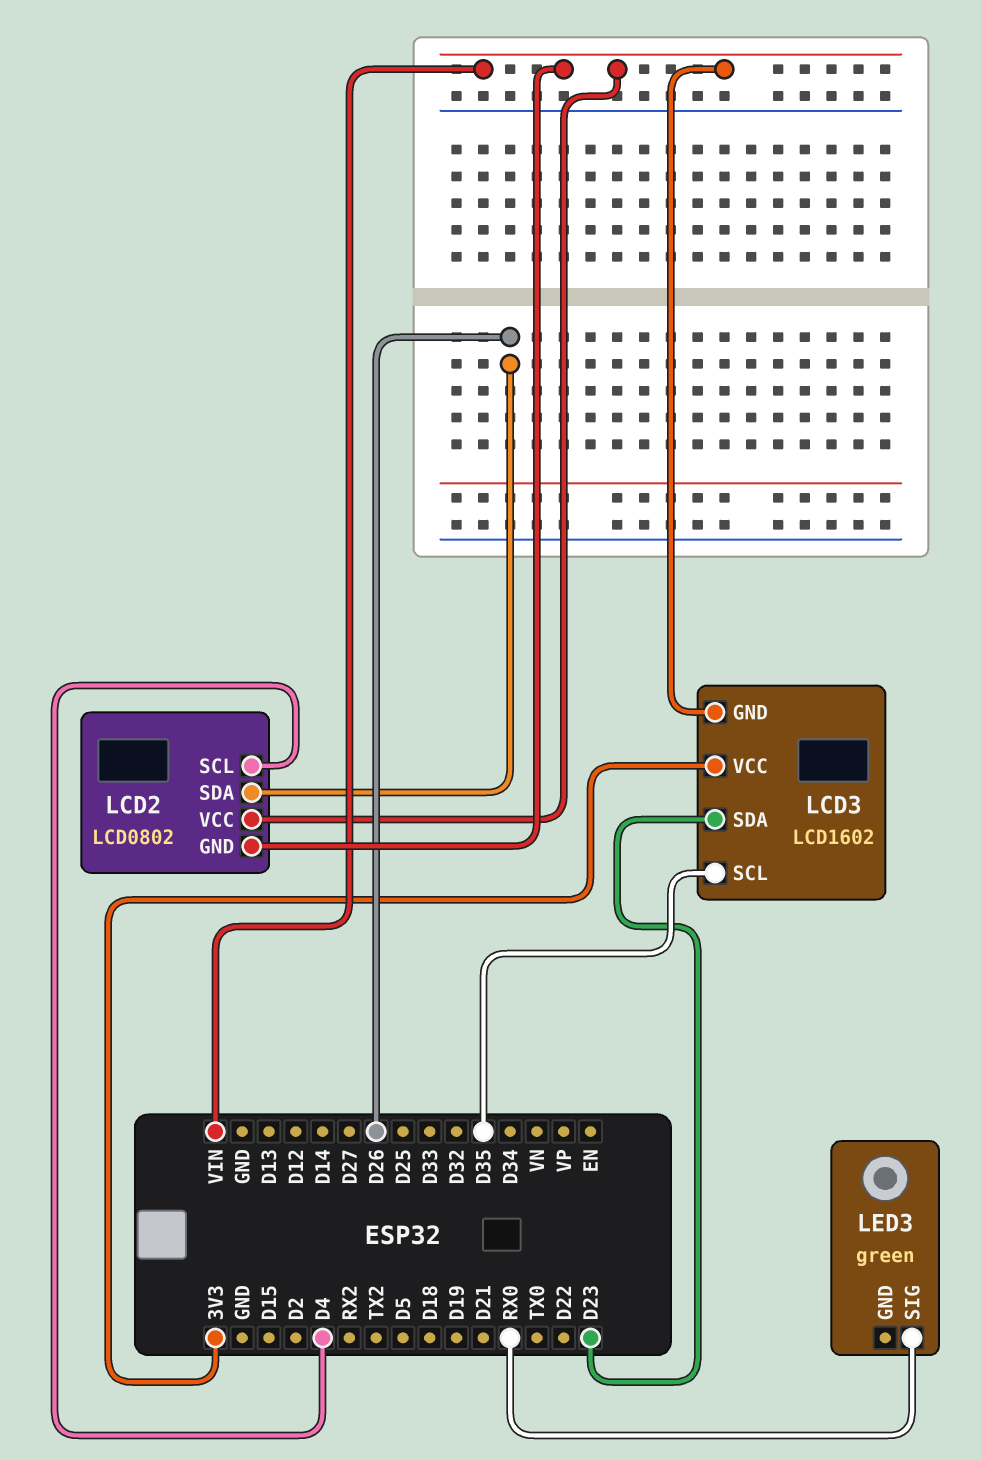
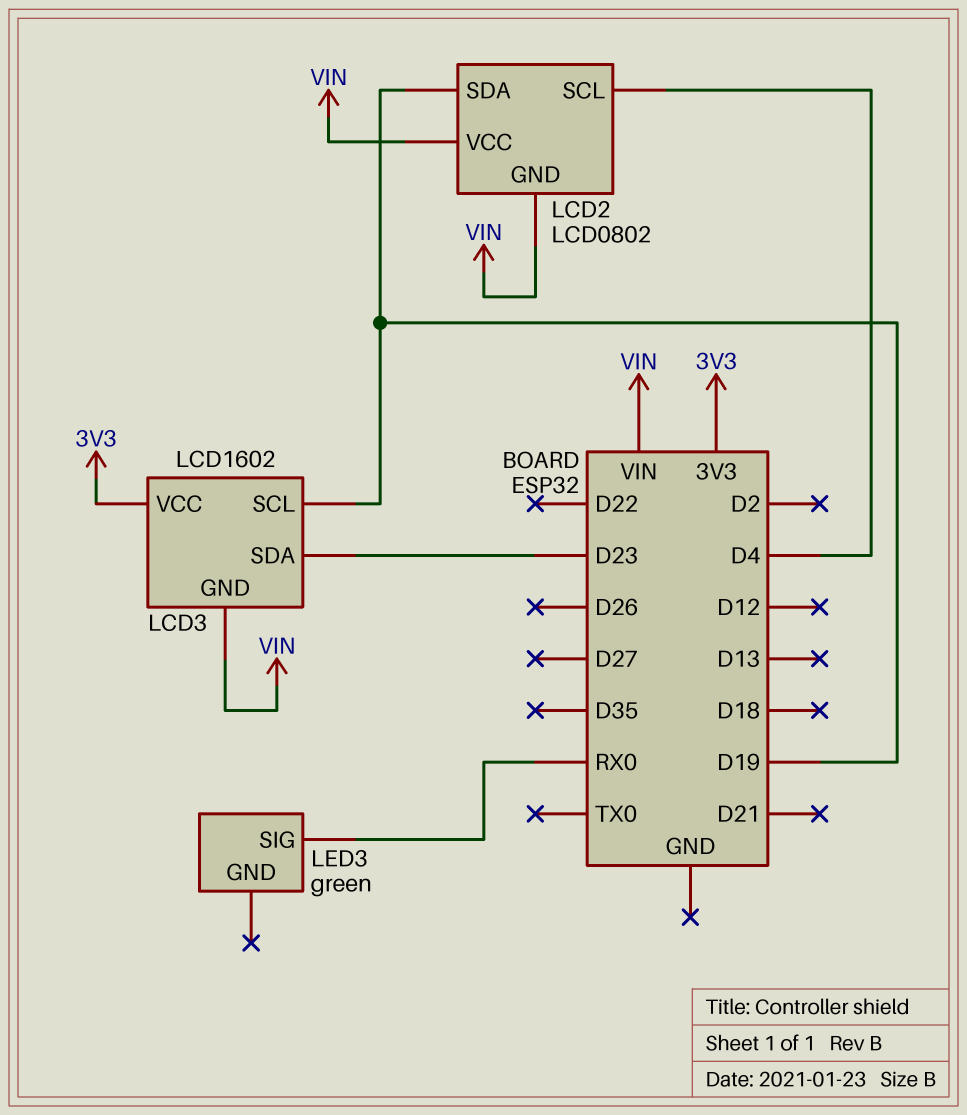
LCD2 pin SDA: D26 -> D19
LCD3 pin SCL: D35 -> D19

